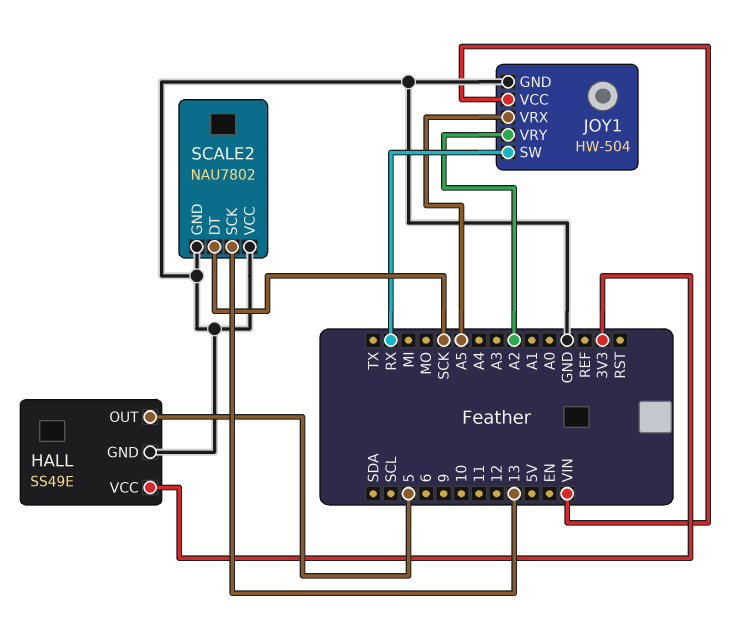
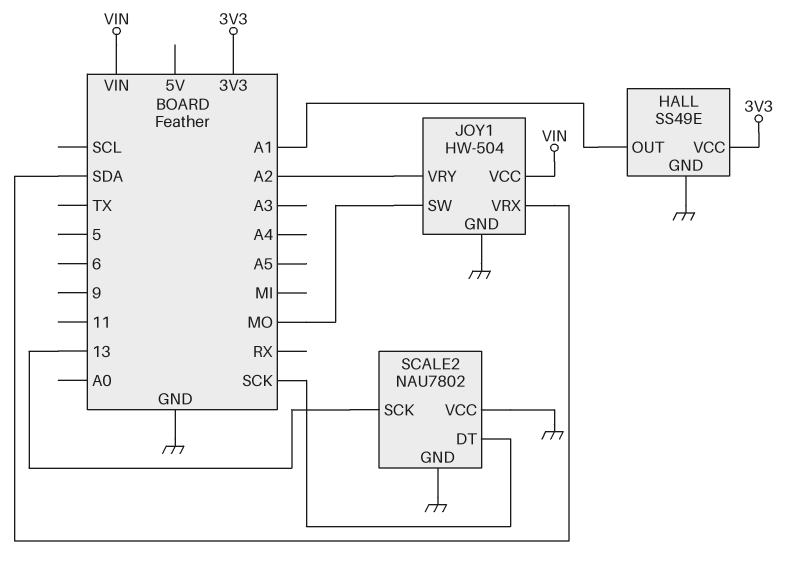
HALL pin OUT: 5 -> A1
JOY1 pin SW: RX -> MO
JOY1 pin VRX: A5 -> SDA

